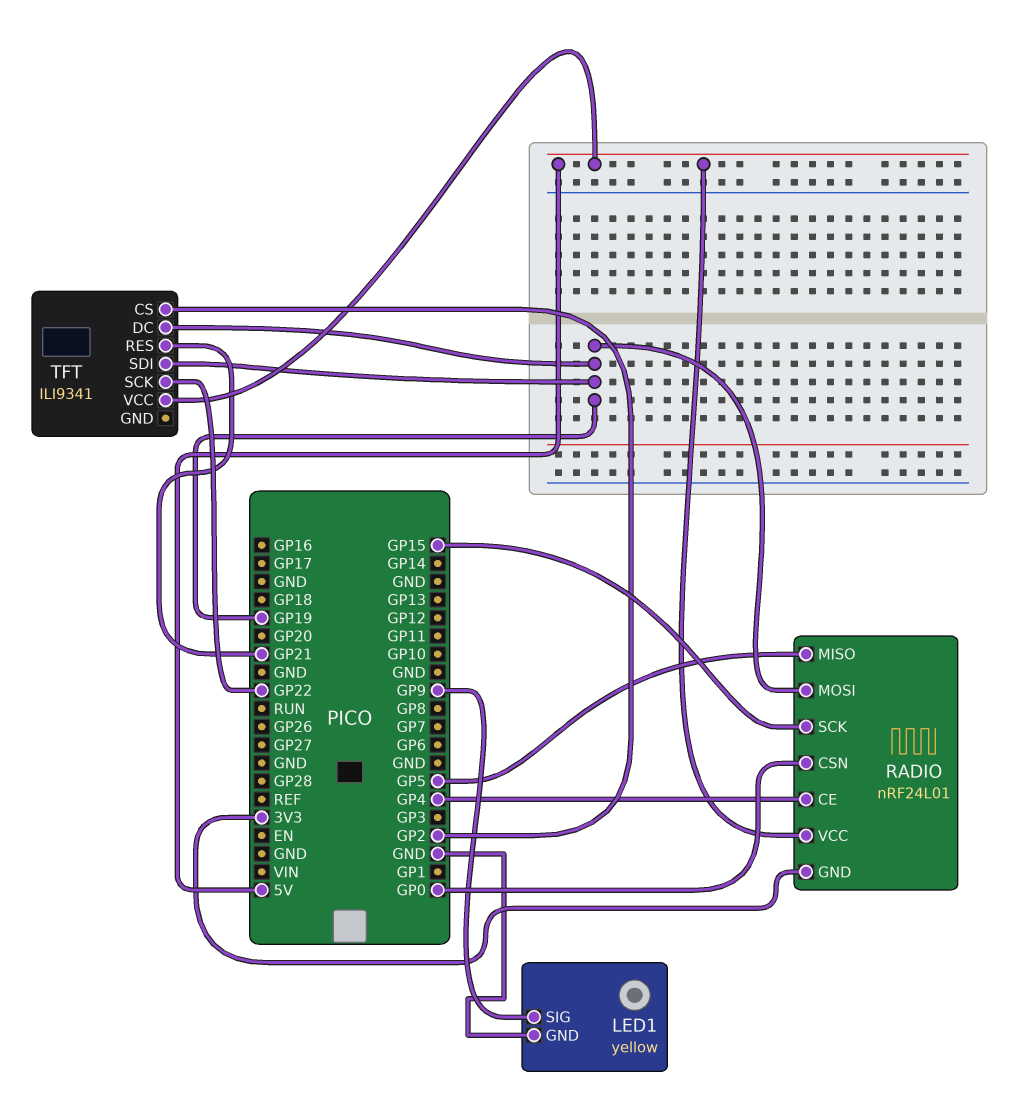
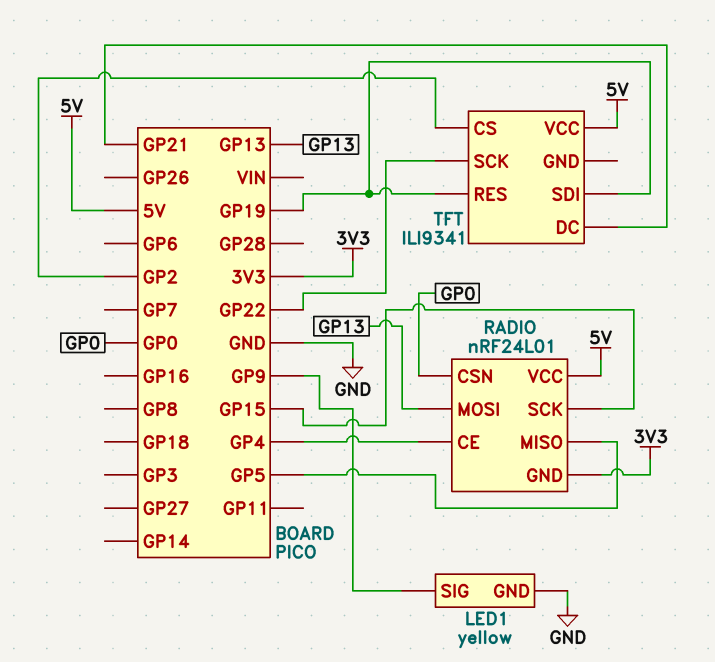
RADIO pin MOSI: GP19 -> GP13
TFT pin DC: GP19 -> GP21
TFT pin RES: GP21 -> GP19

